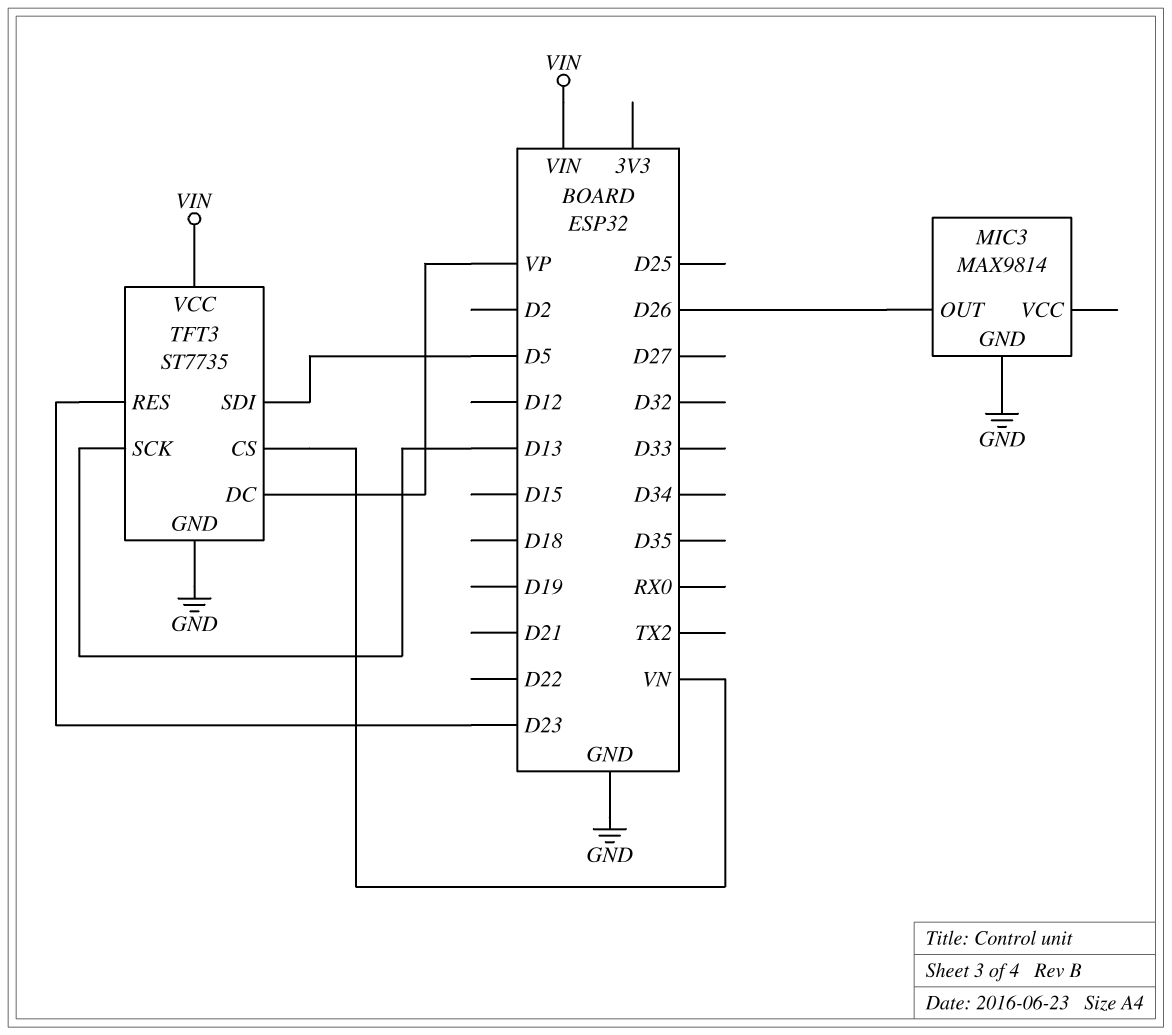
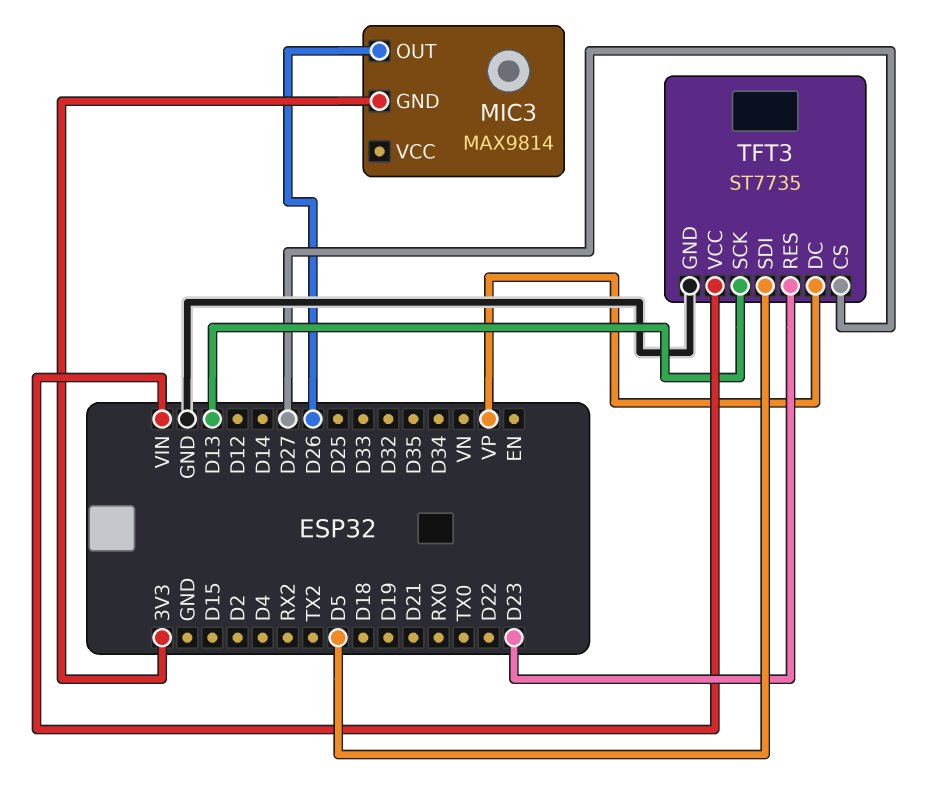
MIC3 pin GND: GND -> 3V3
TFT3 pin CS: VN -> D27

